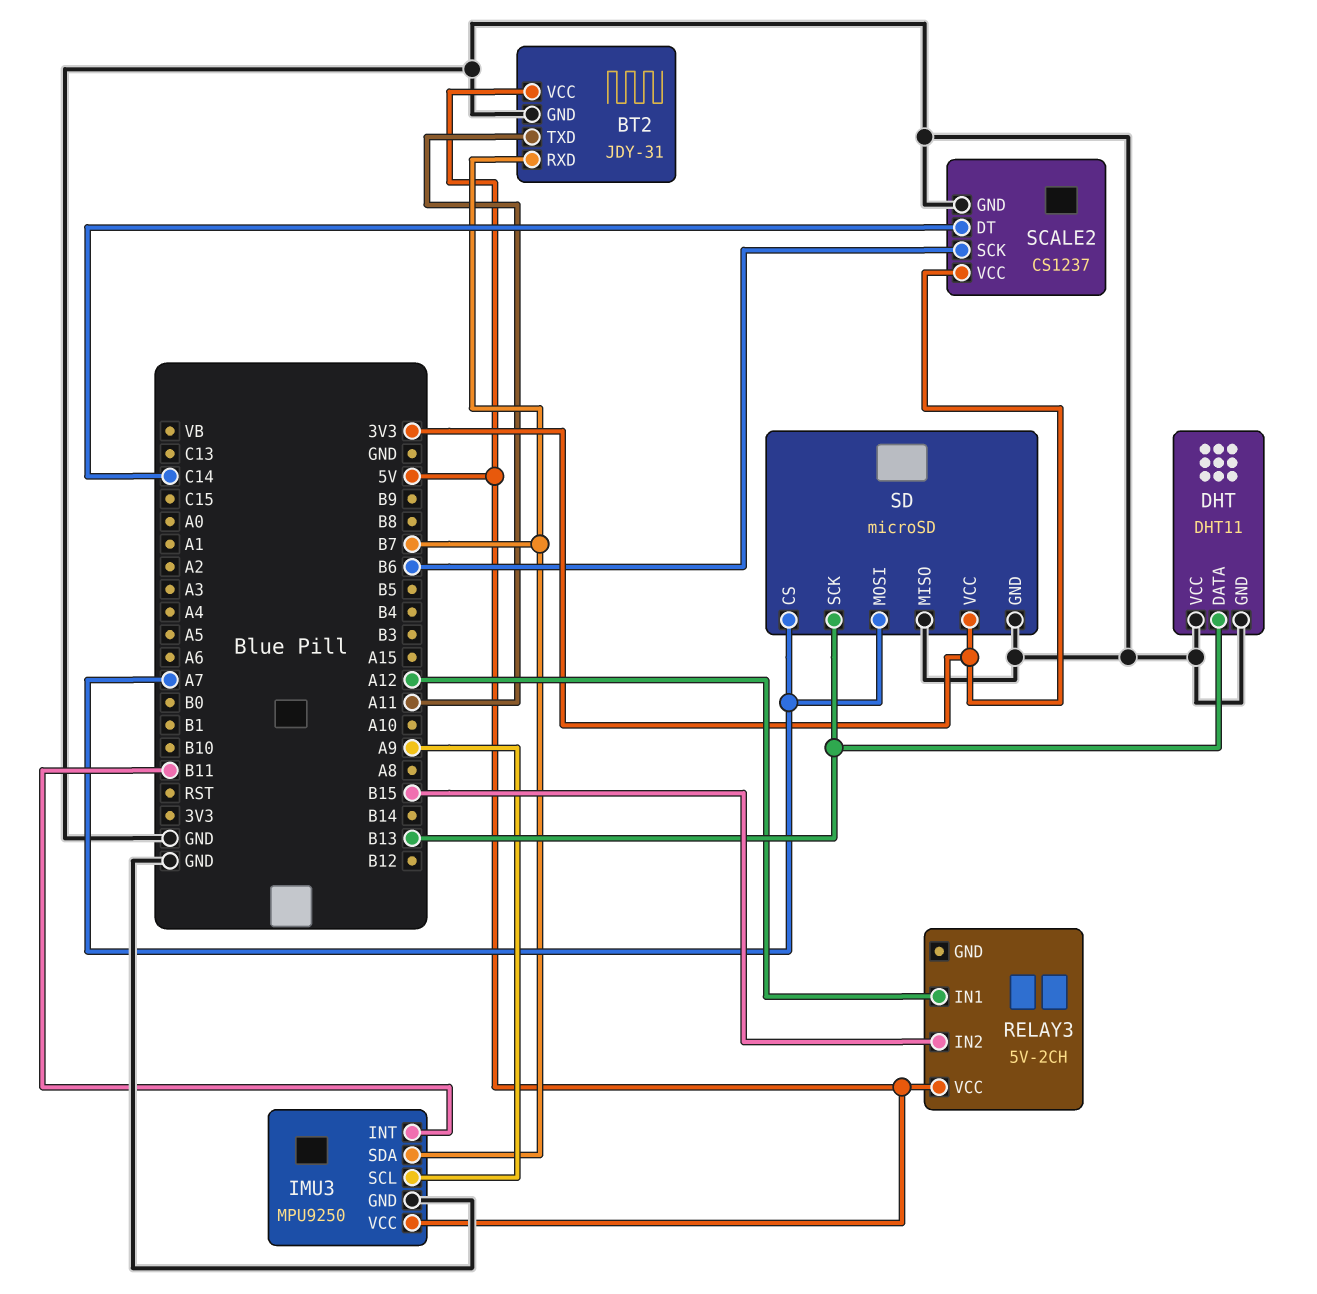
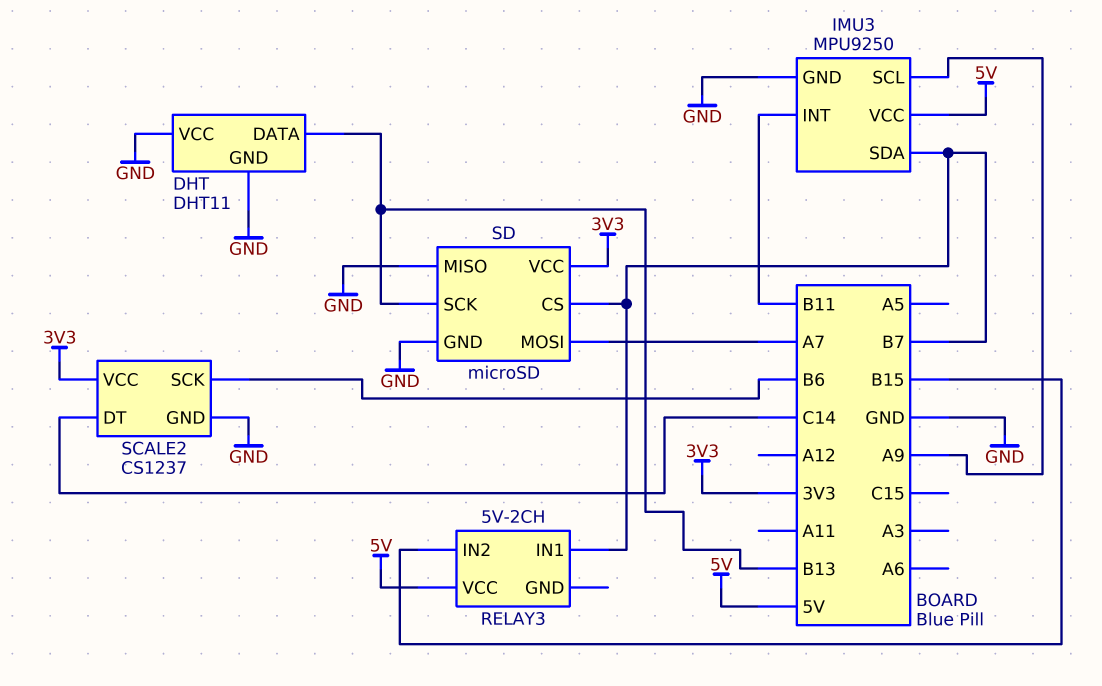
BT2: JDY-31 -> none
BT2 pin GND: GND -> none
BT2 pin RXD: B7 -> none
BT2 pin TXD: A11 -> none
BT2 pin VCC: 5V -> none
RELAY3 pin IN1: A12 -> B7
SD pin CS: A7 -> B7

